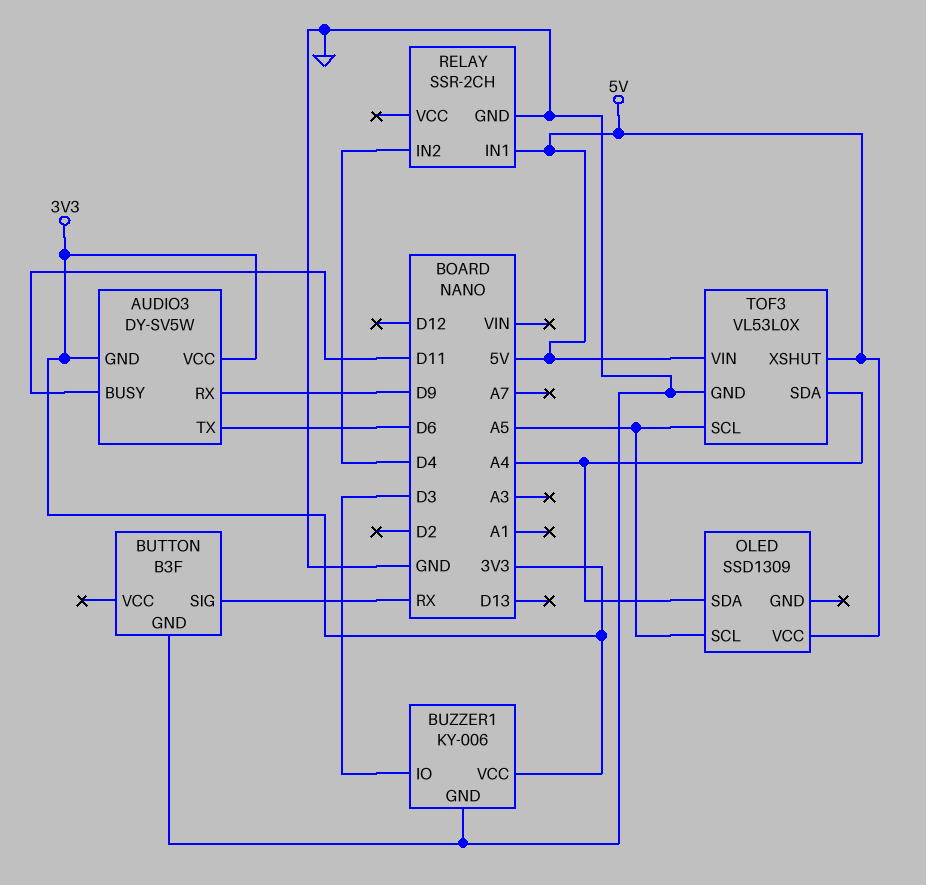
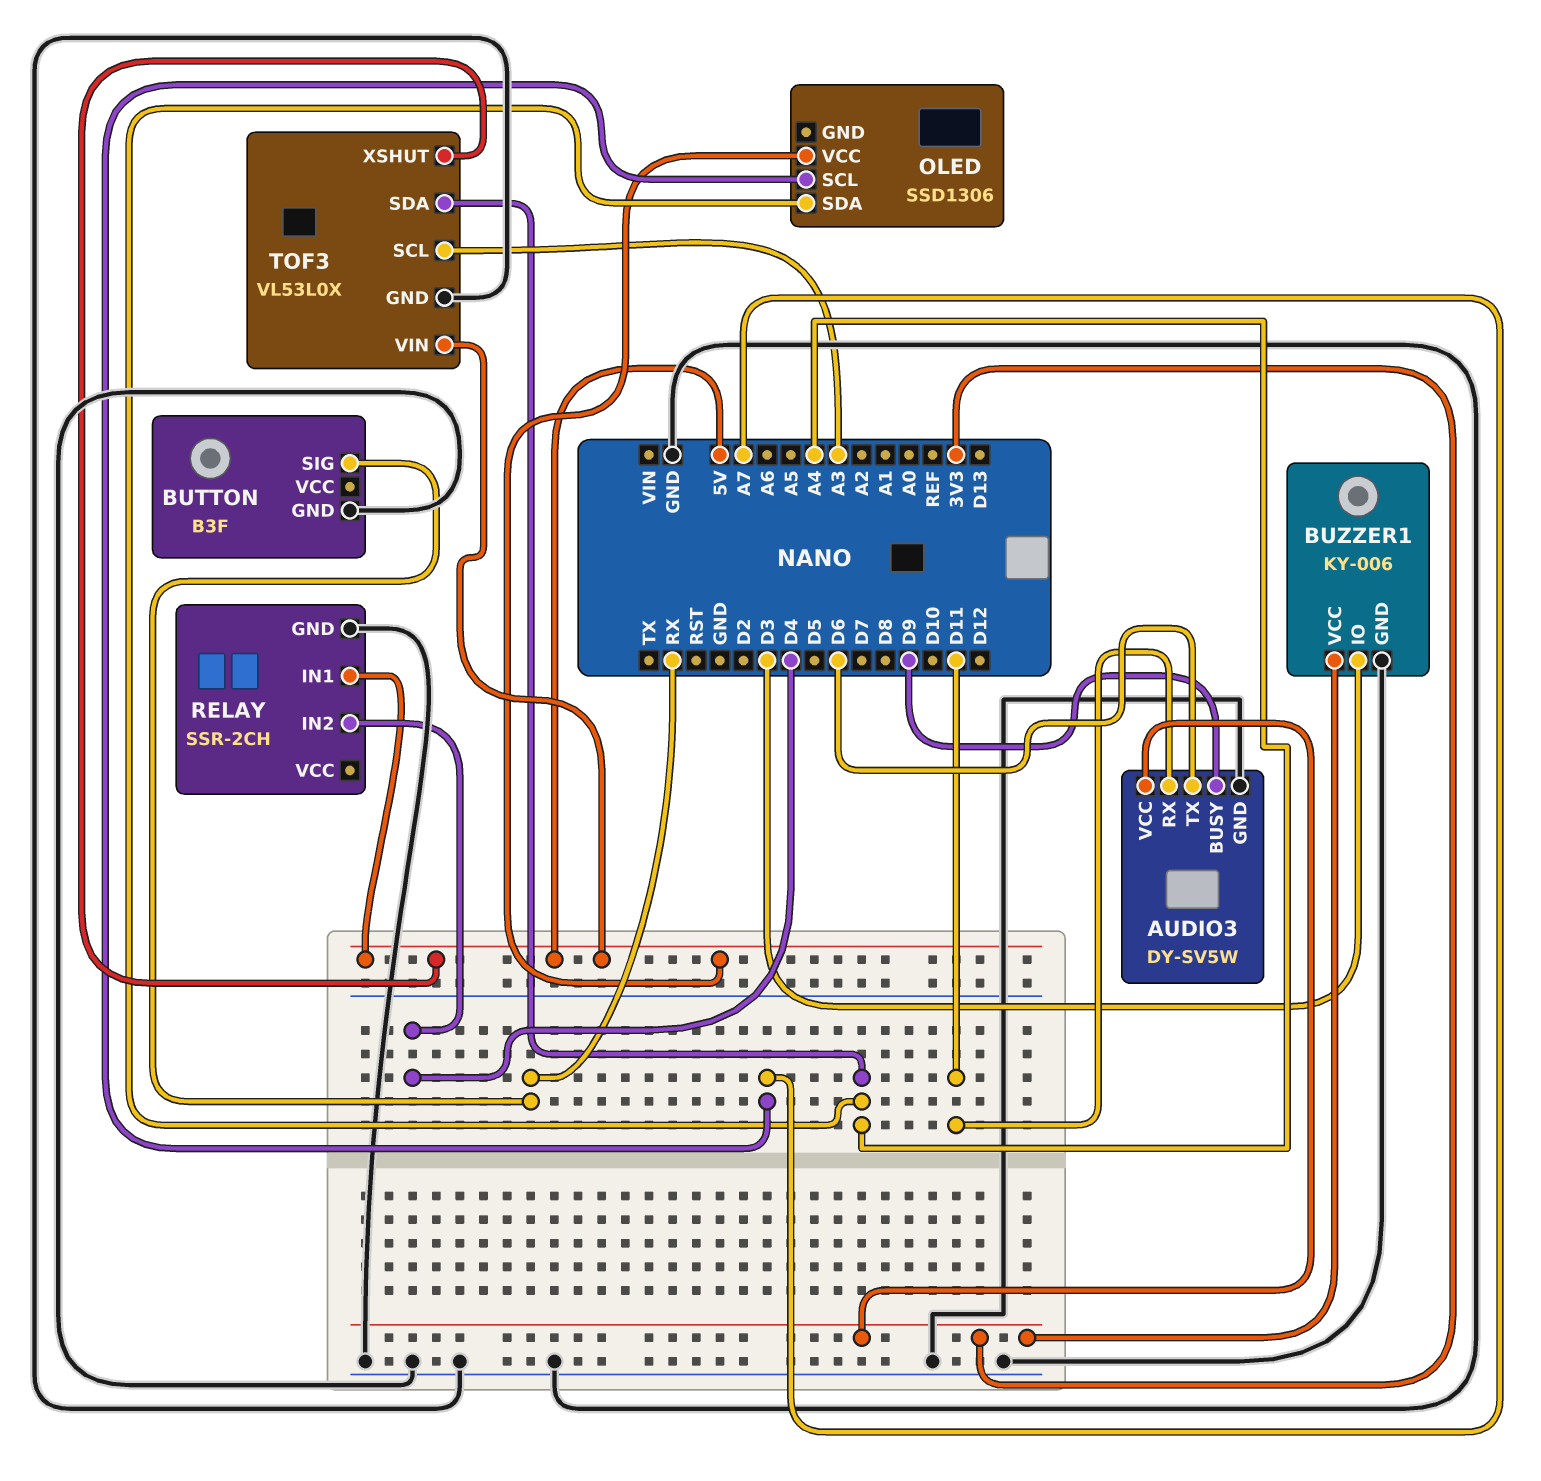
AUDIO3 pin BUSY: D11 -> D9
AUDIO3 pin GND: 3V3 -> GND
AUDIO3 pin RX: D9 -> D11
OLED: SSD1309 -> SSD1306
OLED pin SCL: A5 -> A7
TOF3 pin SCL: A5 -> A3

